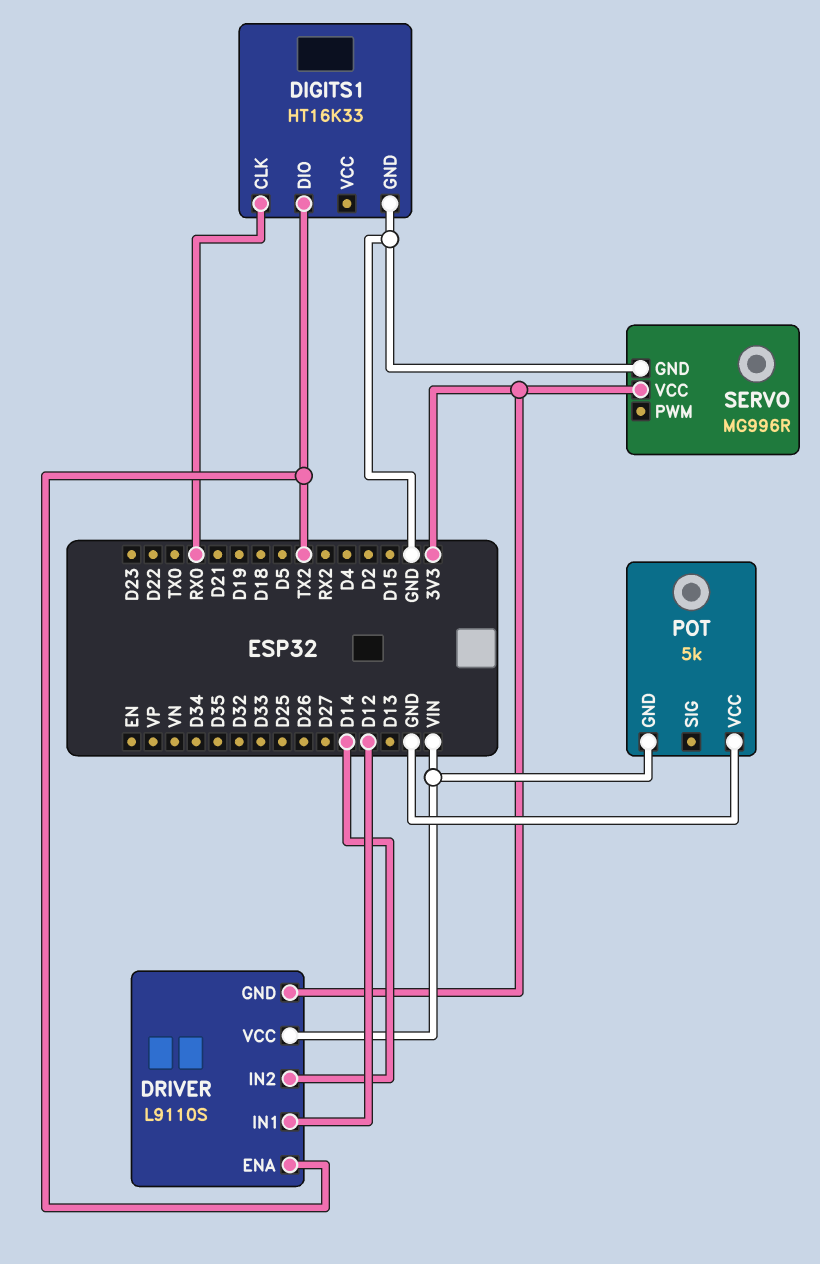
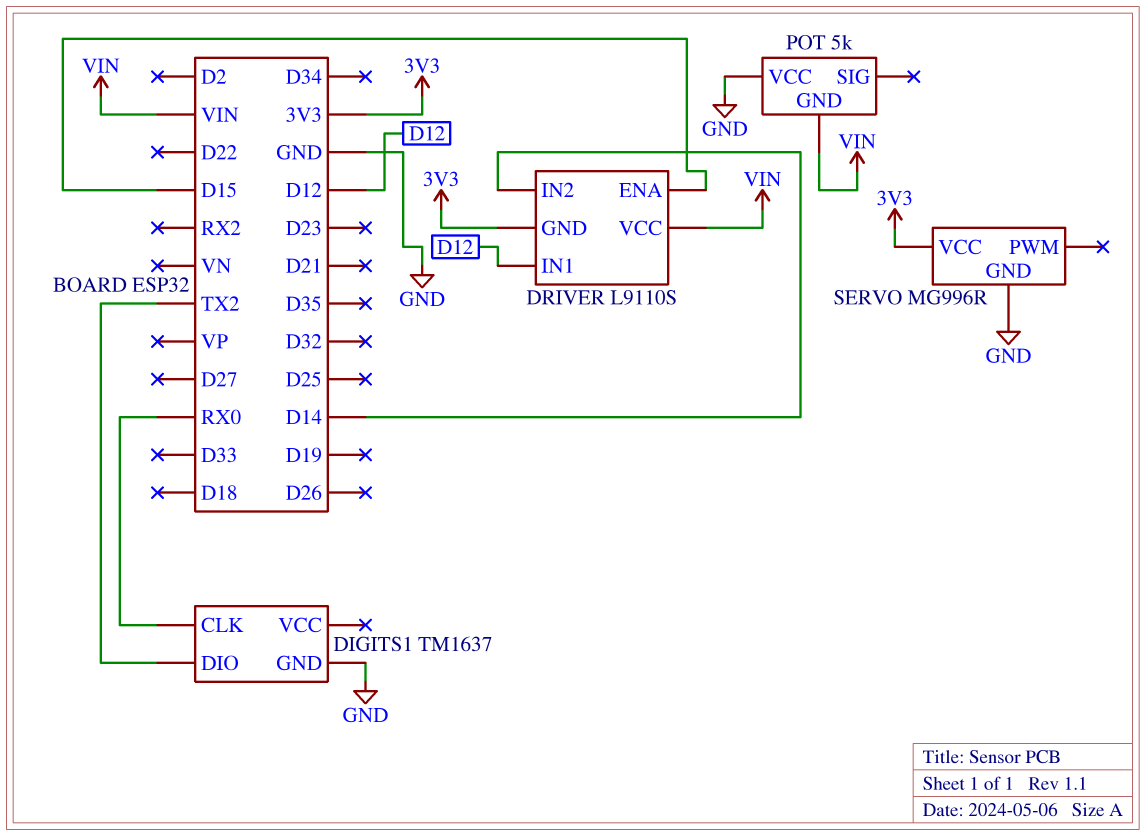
DIGITS1: HT16K33 -> TM1637
DRIVER pin ENA: TX2 -> D15

